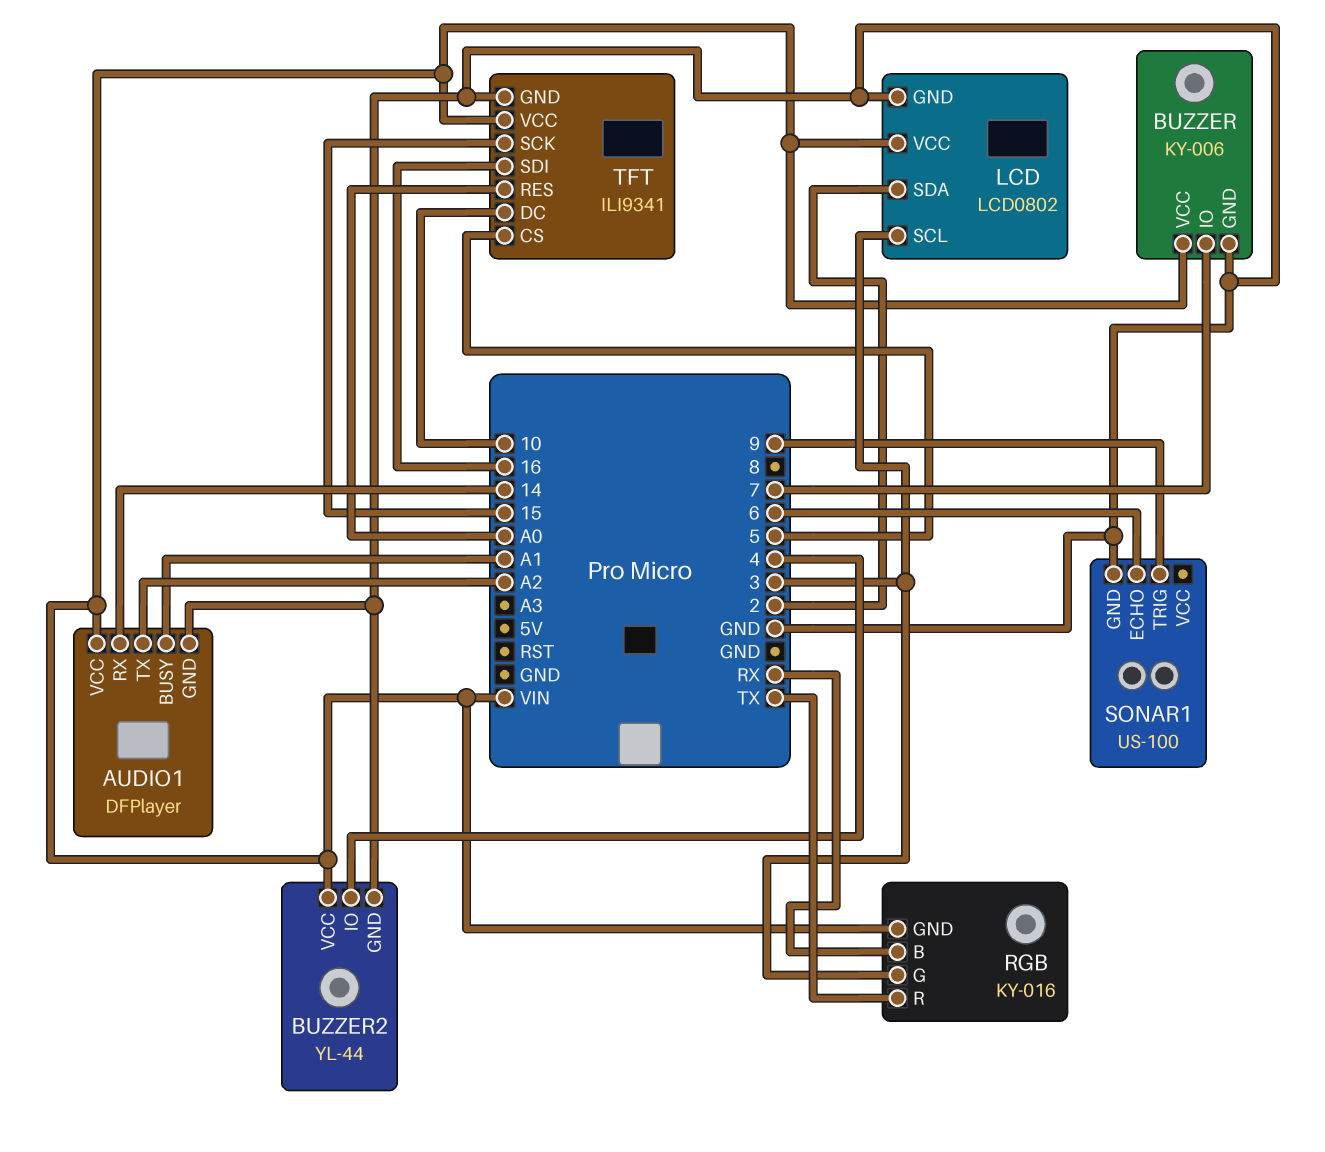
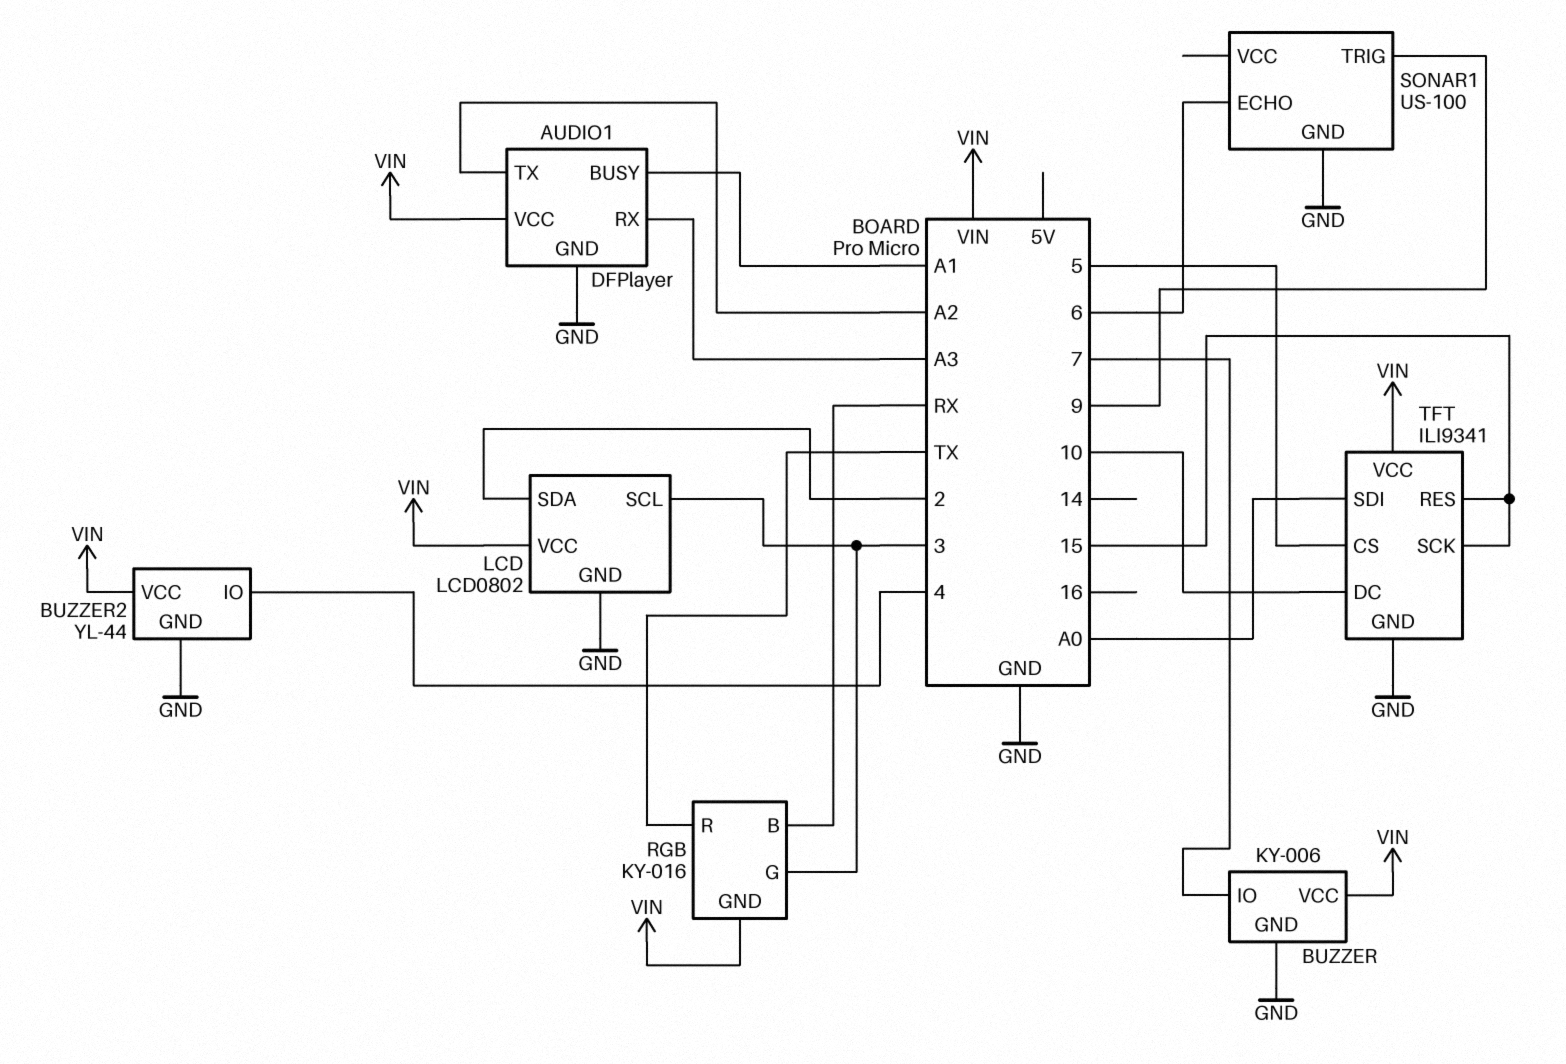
AUDIO1 pin RX: 14 -> A3
TFT pin RES: A0 -> 15
TFT pin SDI: 16 -> A0

